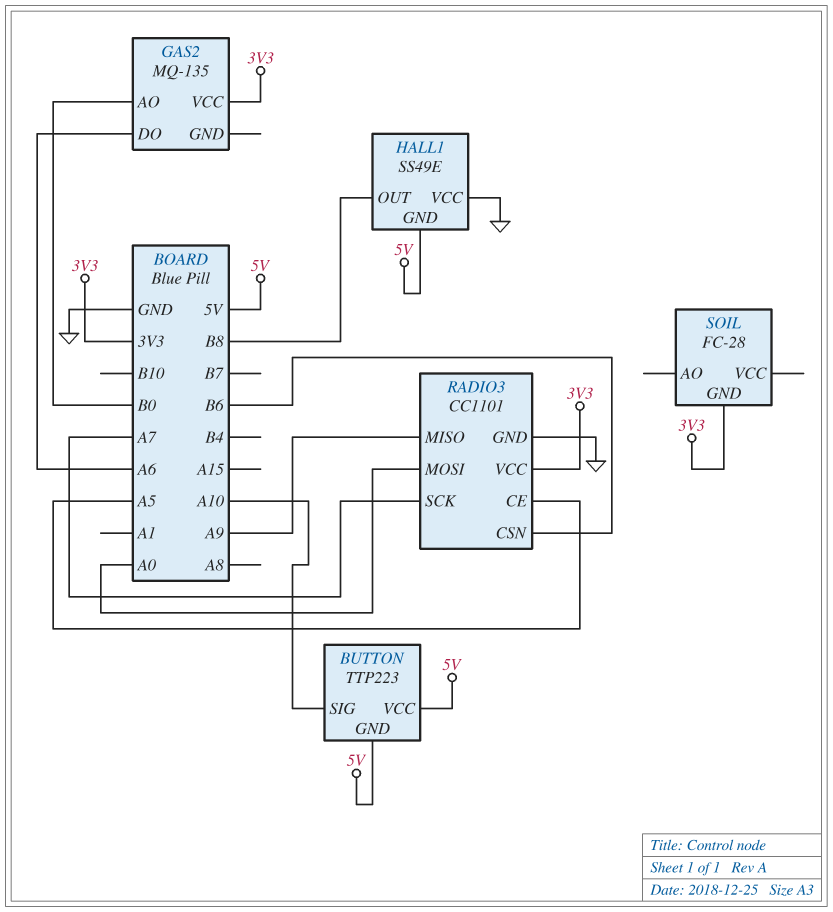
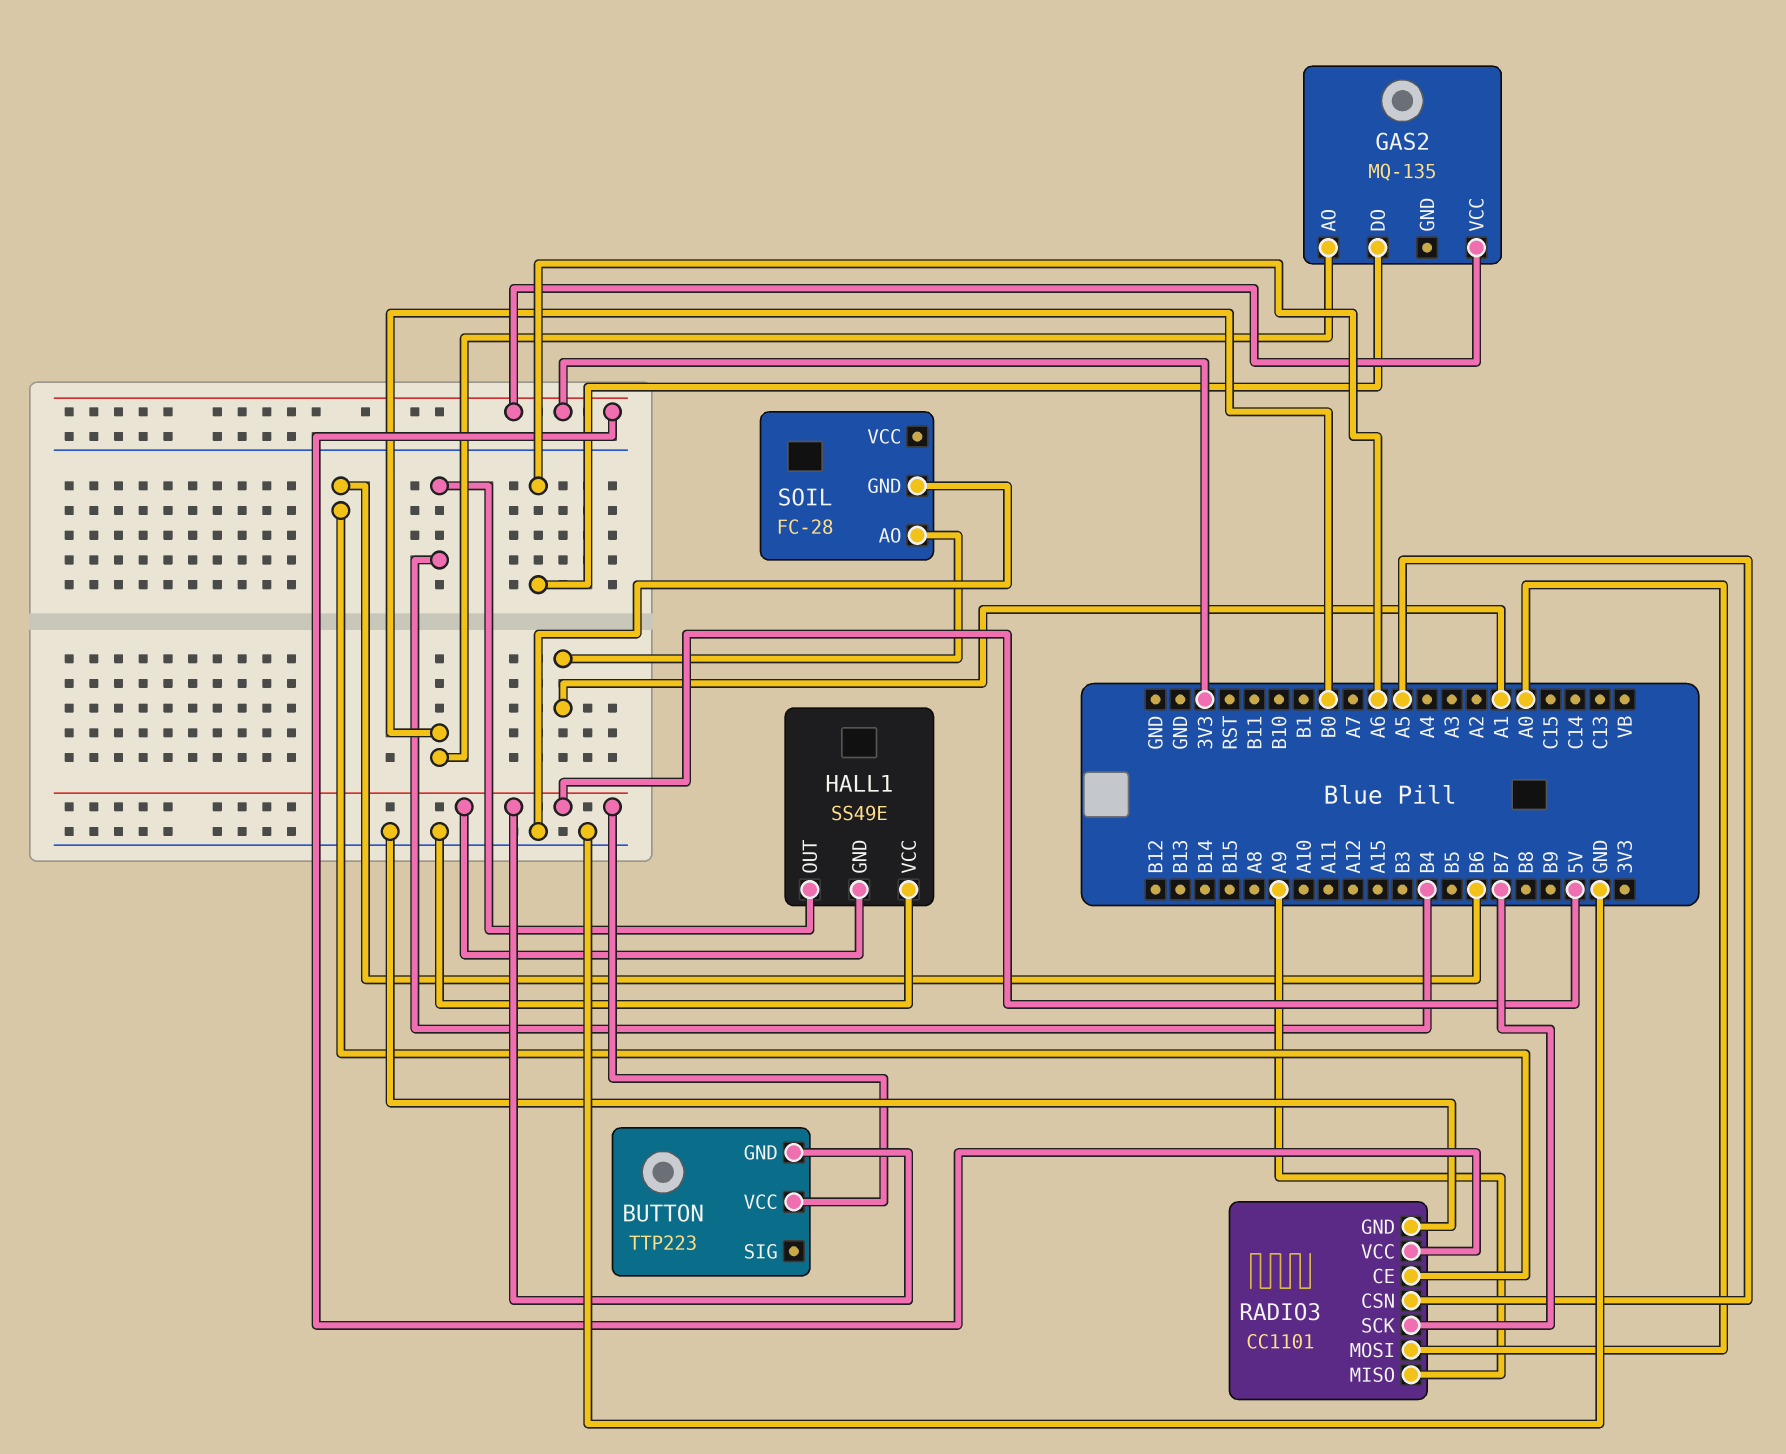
BUTTON pin SIG: A10 -> none
HALL1 pin OUT: B8 -> B4
RADIO3 pin CE: A5 -> B6
RADIO3 pin CSN: B6 -> A5
RADIO3 pin SCK: A7 -> B7
SOIL pin AO: none -> A1
SOIL pin GND: 3V3 -> GND

